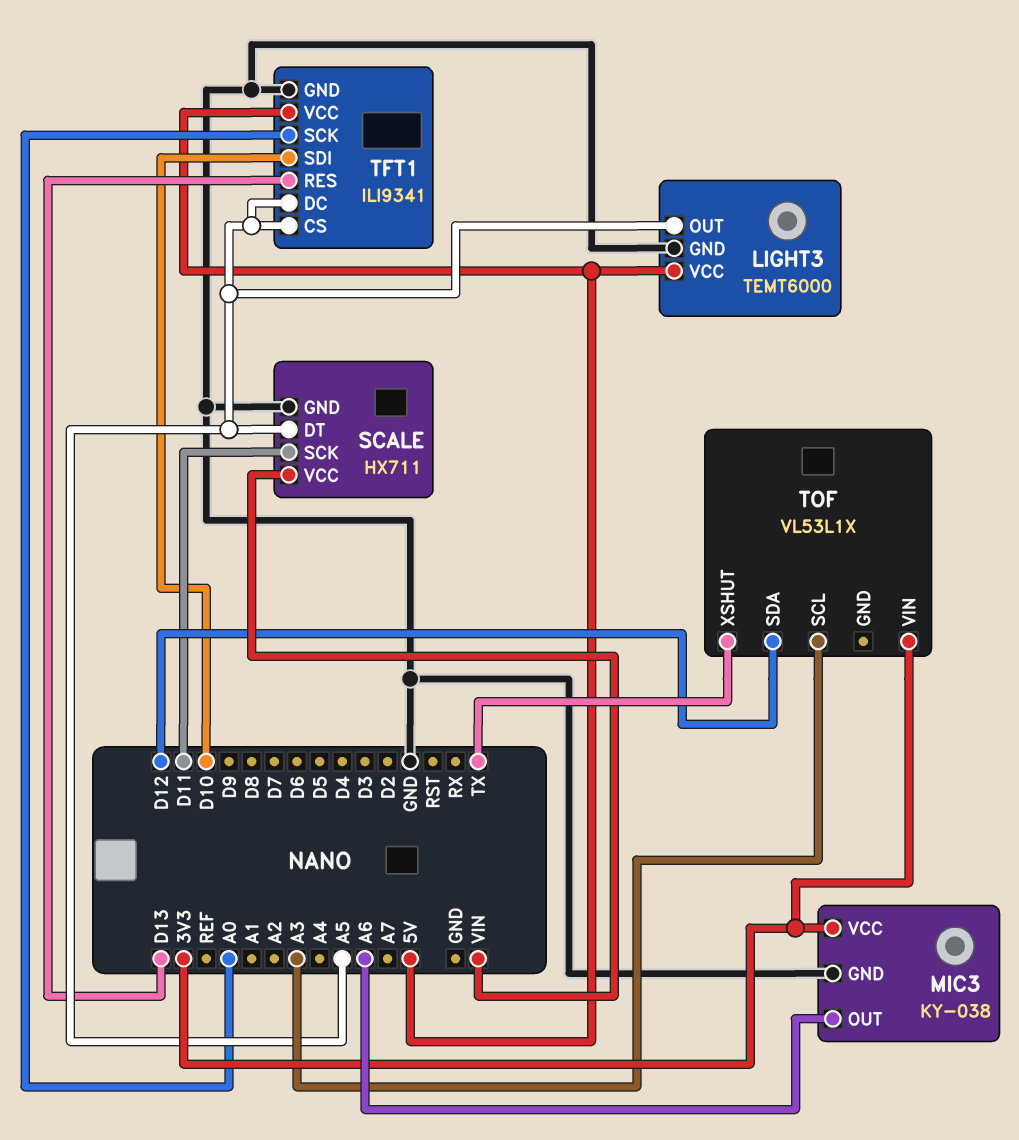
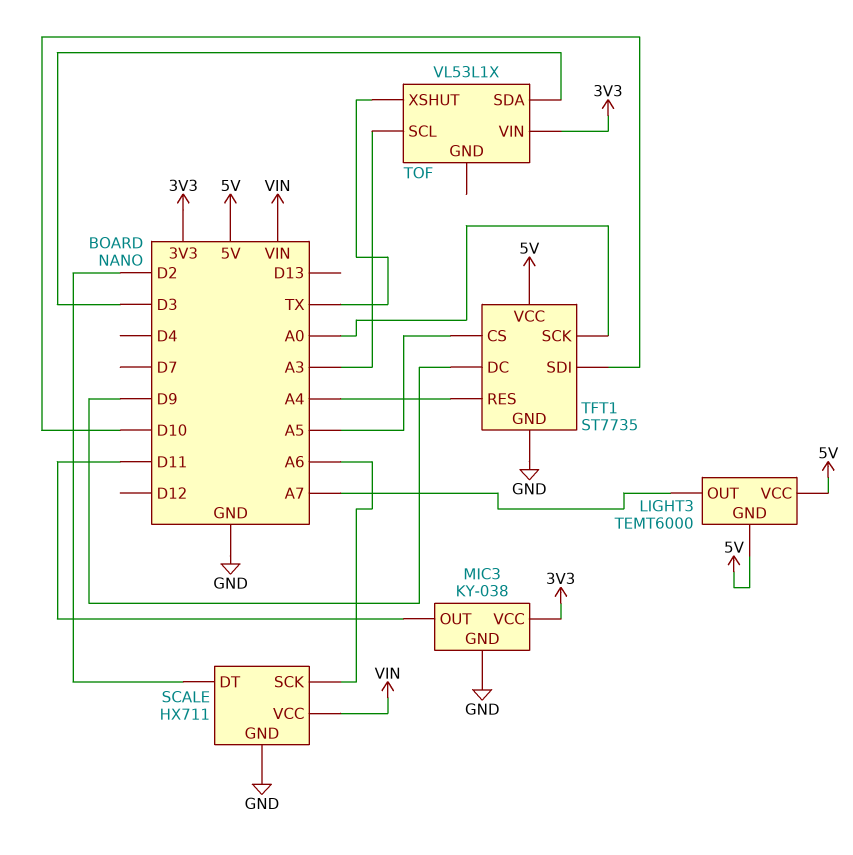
LIGHT3 pin GND: GND -> 5V
LIGHT3 pin OUT: A5 -> A7
MIC3 pin OUT: A6 -> D11
SCALE pin DT: A5 -> D2
SCALE pin SCK: D11 -> A6
TFT1: ILI9341 -> ST7735
TFT1 pin DC: A5 -> D9
TFT1 pin RES: D13 -> A4
TOF pin SDA: D12 -> D3

